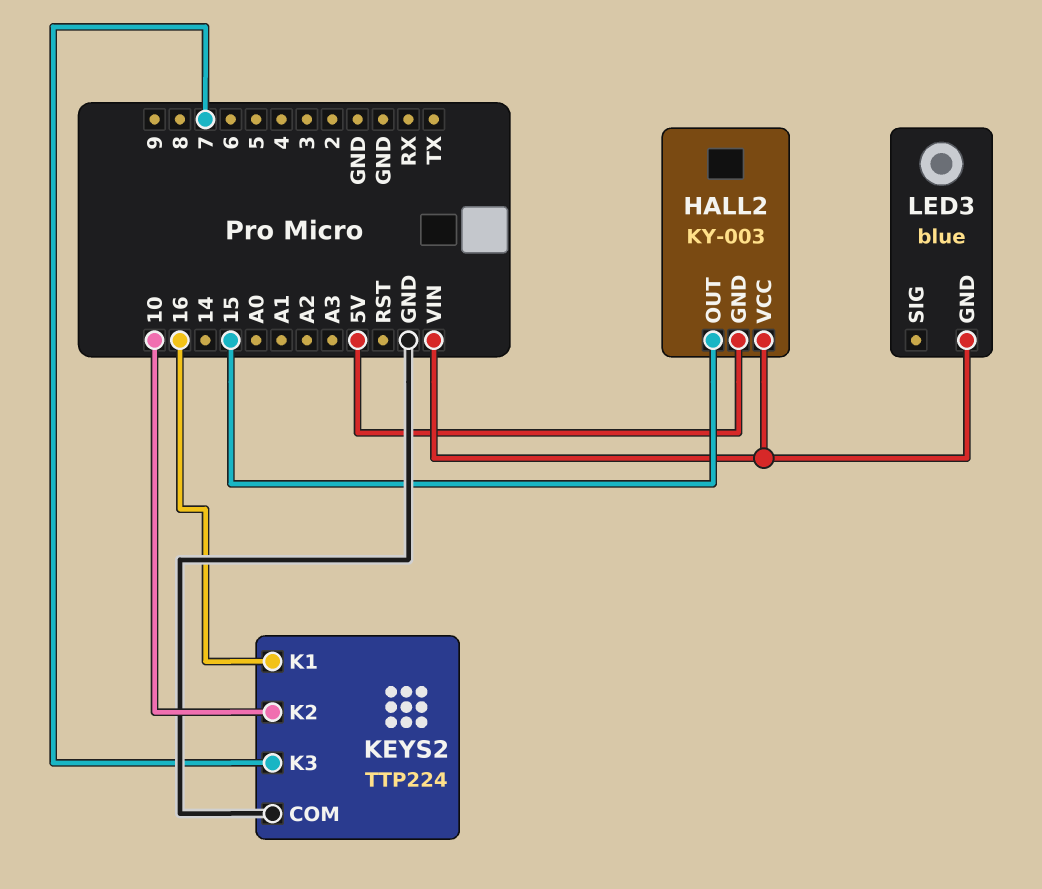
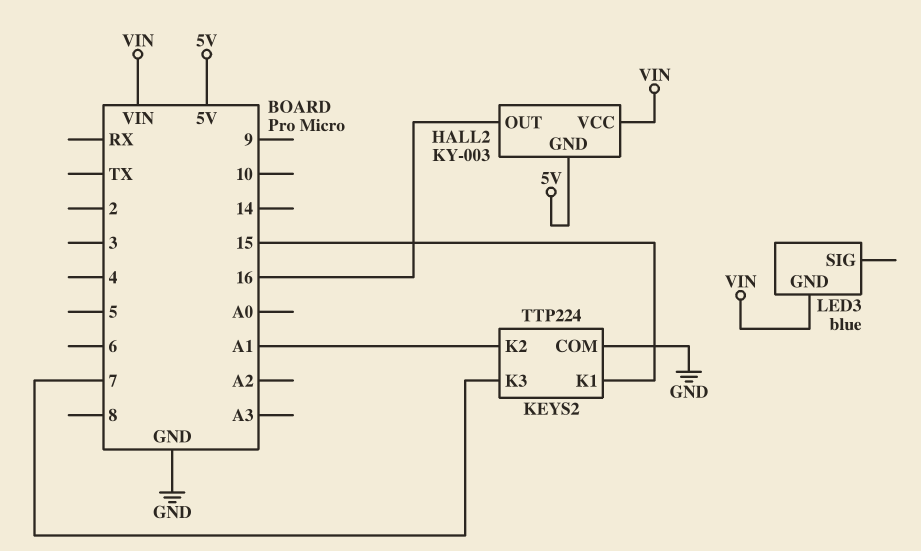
HALL2 pin OUT: 15 -> 16
KEYS2 pin K1: 16 -> 15
KEYS2 pin K2: 10 -> A1

